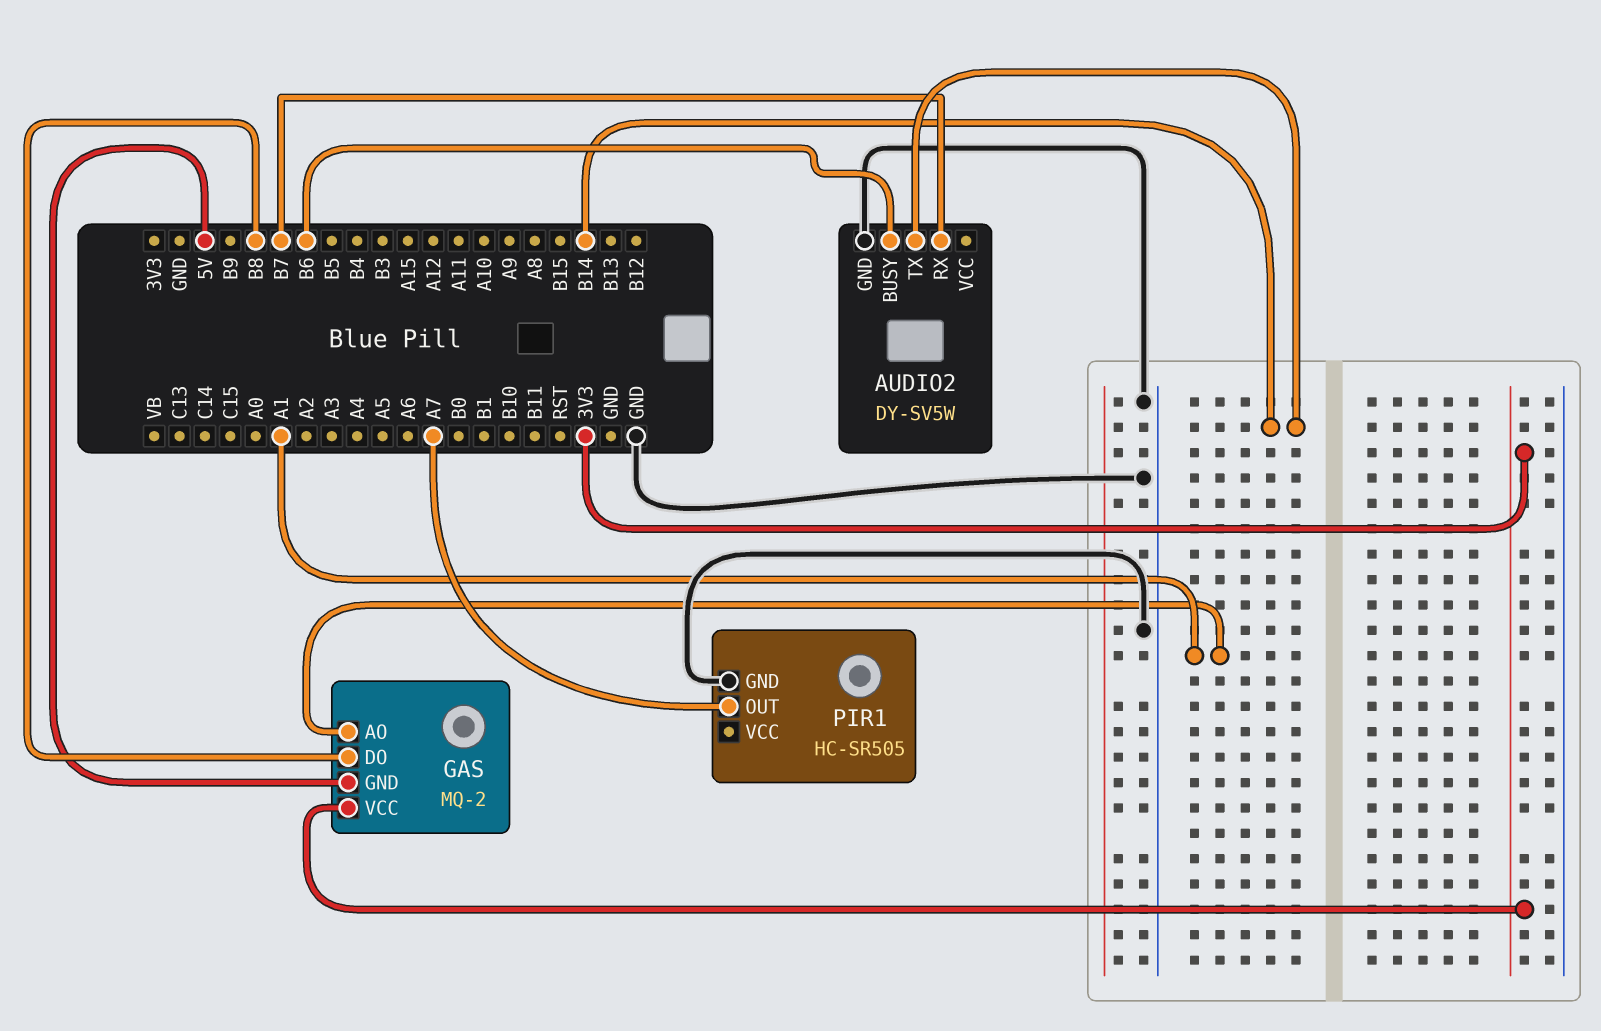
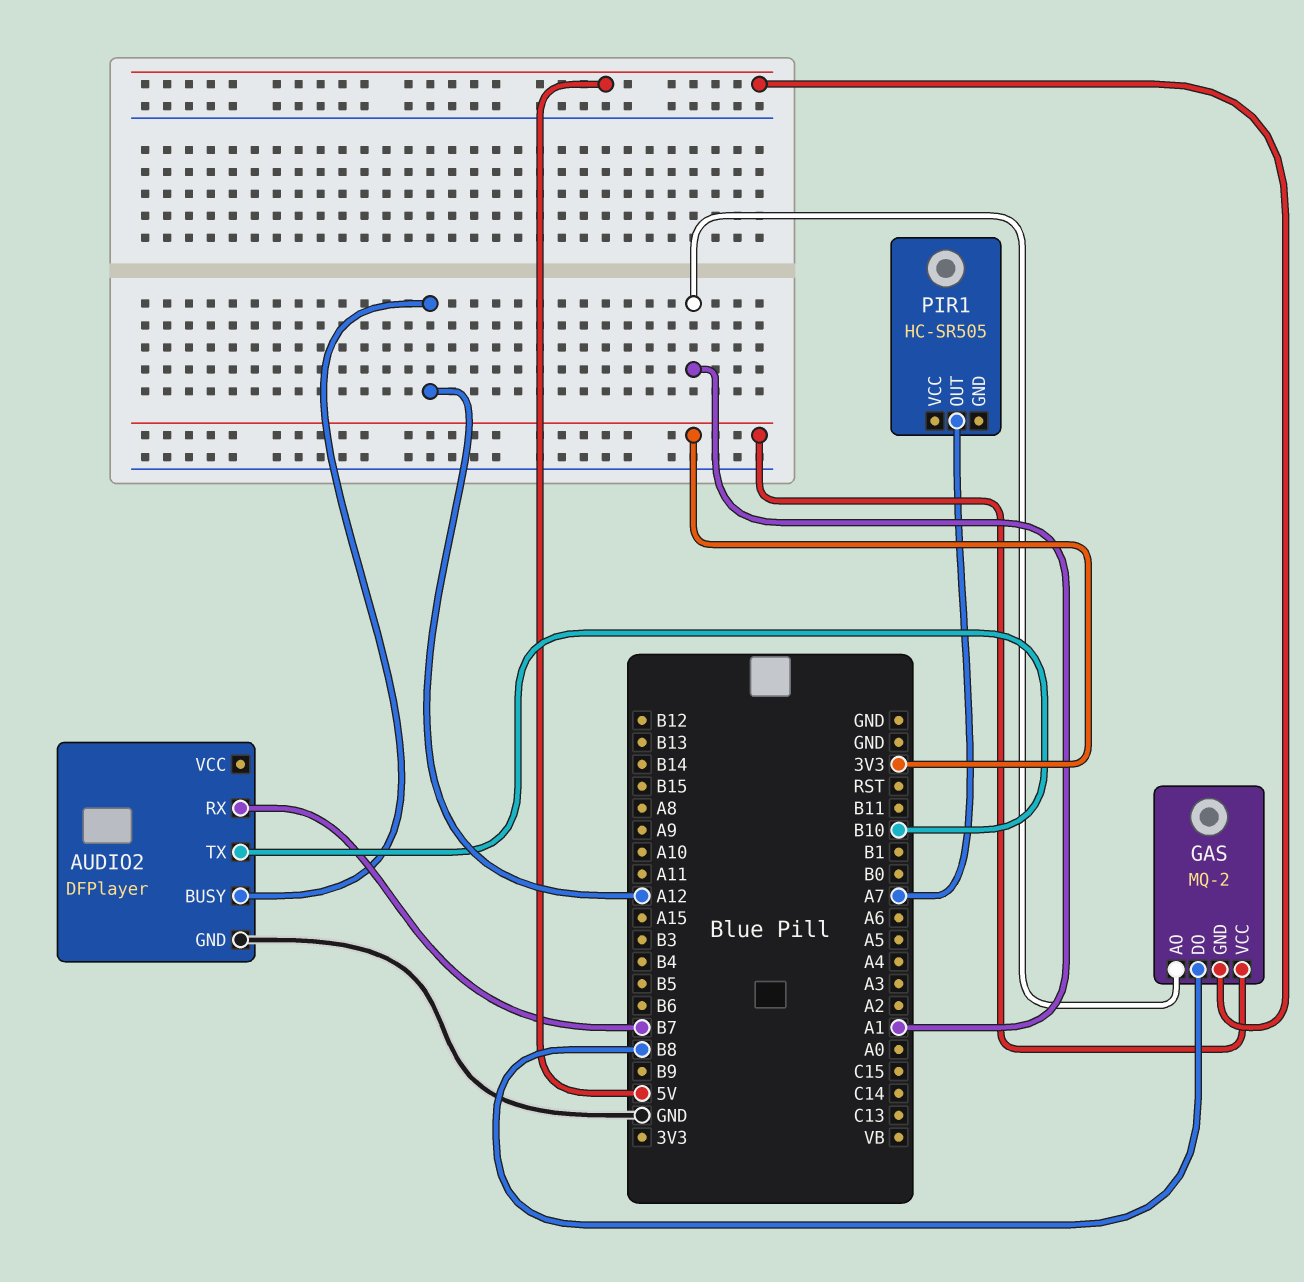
AUDIO2: DY-SV5W -> DFPlayer
AUDIO2 pin BUSY: B6 -> A12
AUDIO2 pin TX: B14 -> B10
PIR1 pin GND: GND -> none

